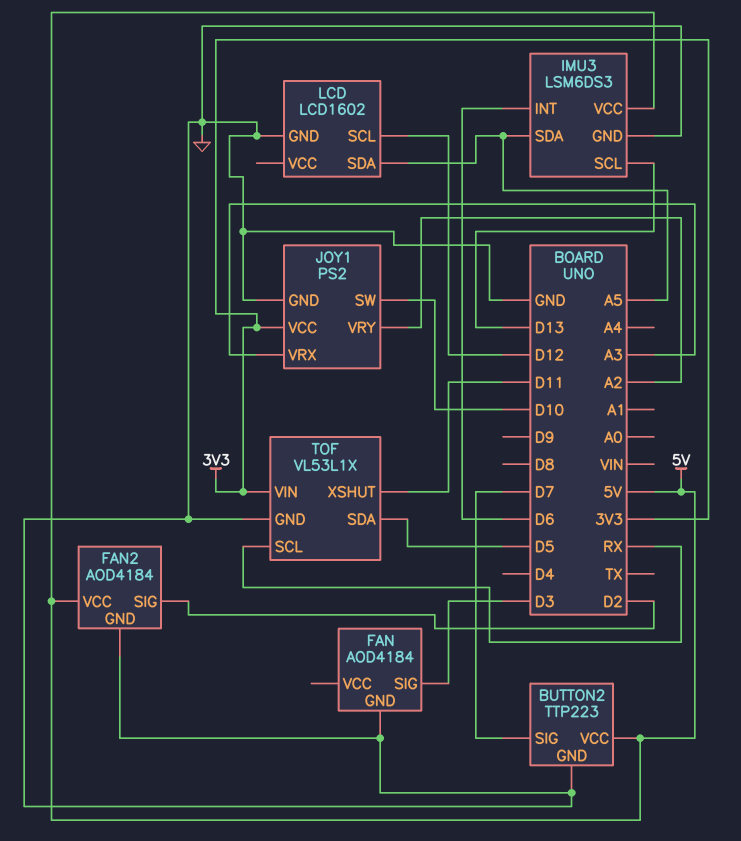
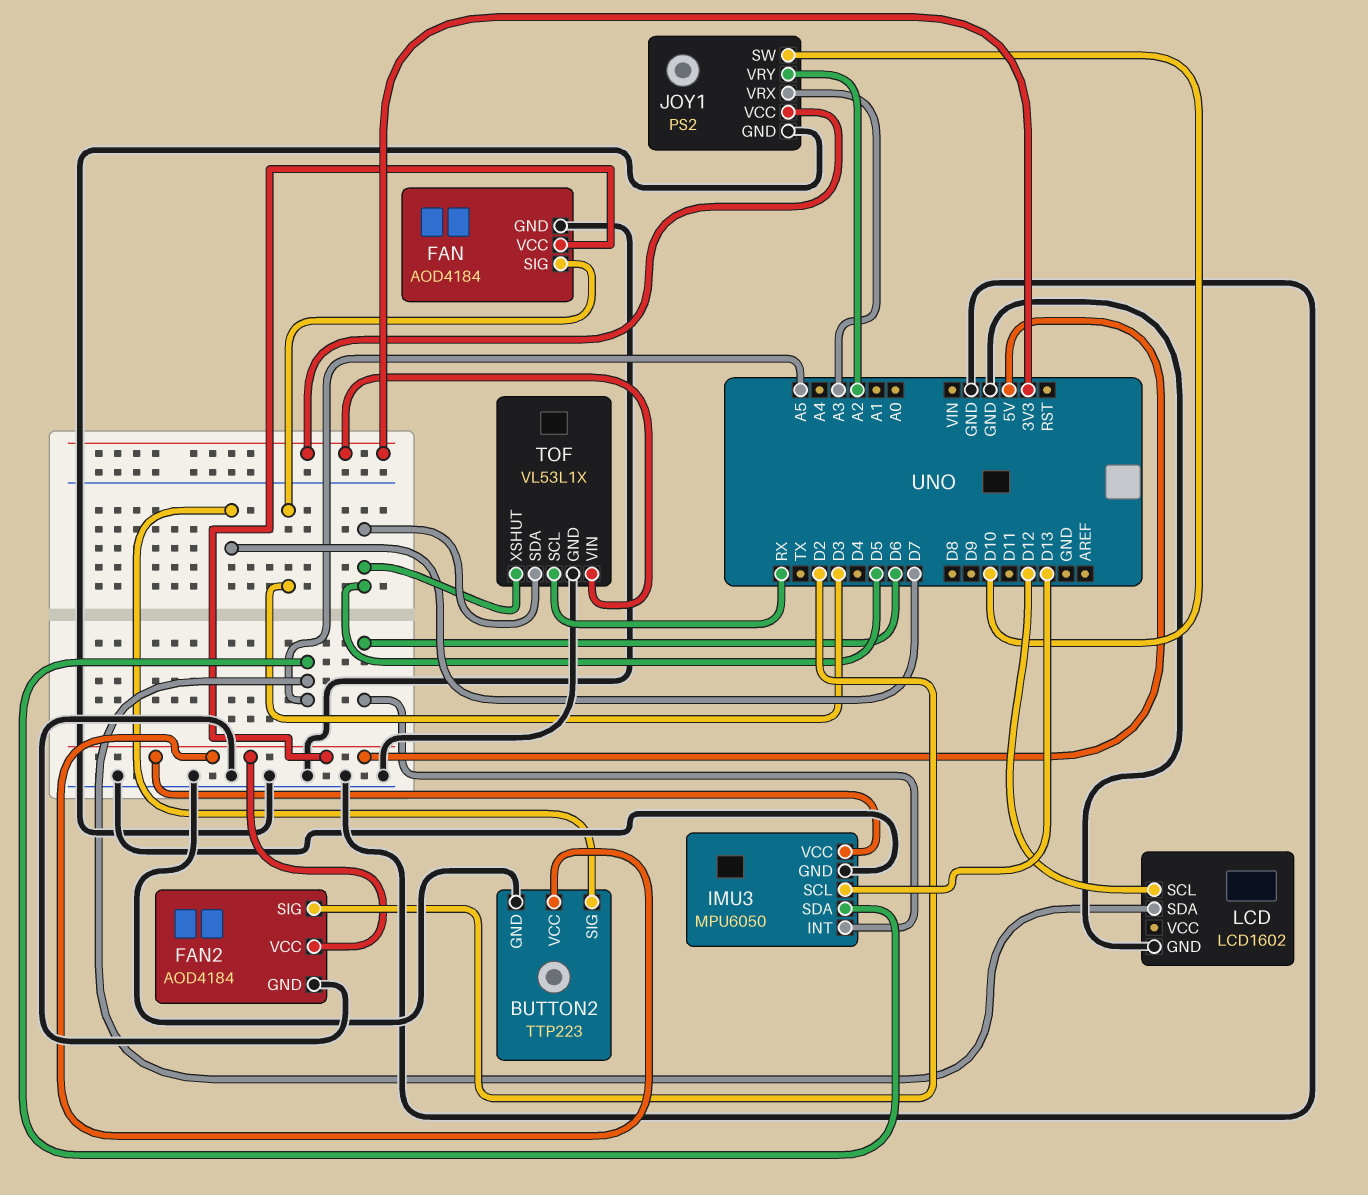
FAN pin VCC: none -> 5V
IMU3: LSM6DS3 -> MPU6050
TOF pin XSHUT: D11 -> D5

